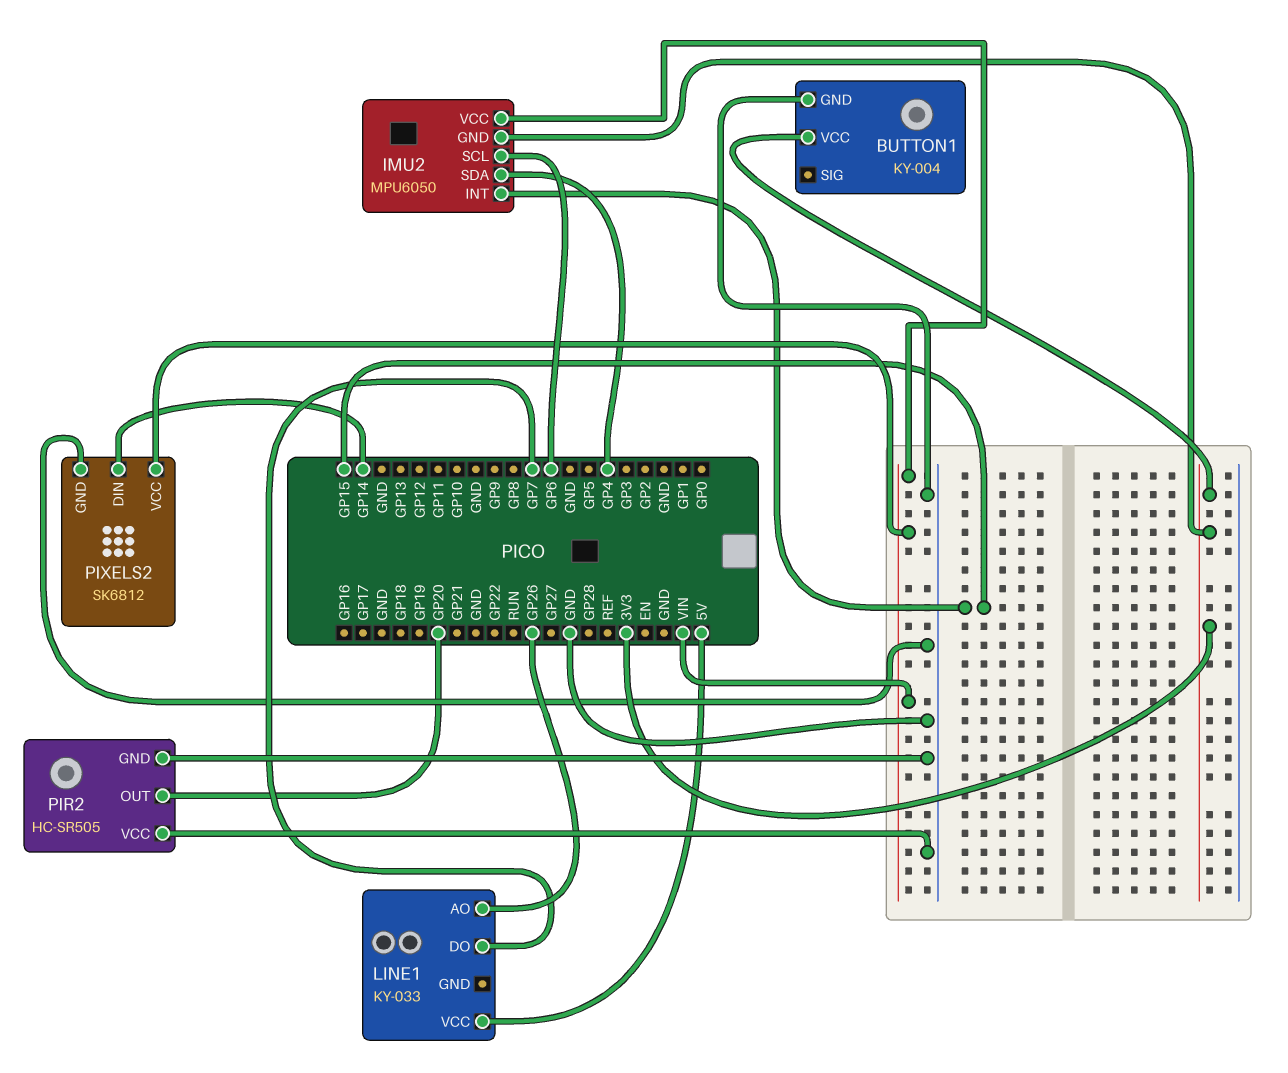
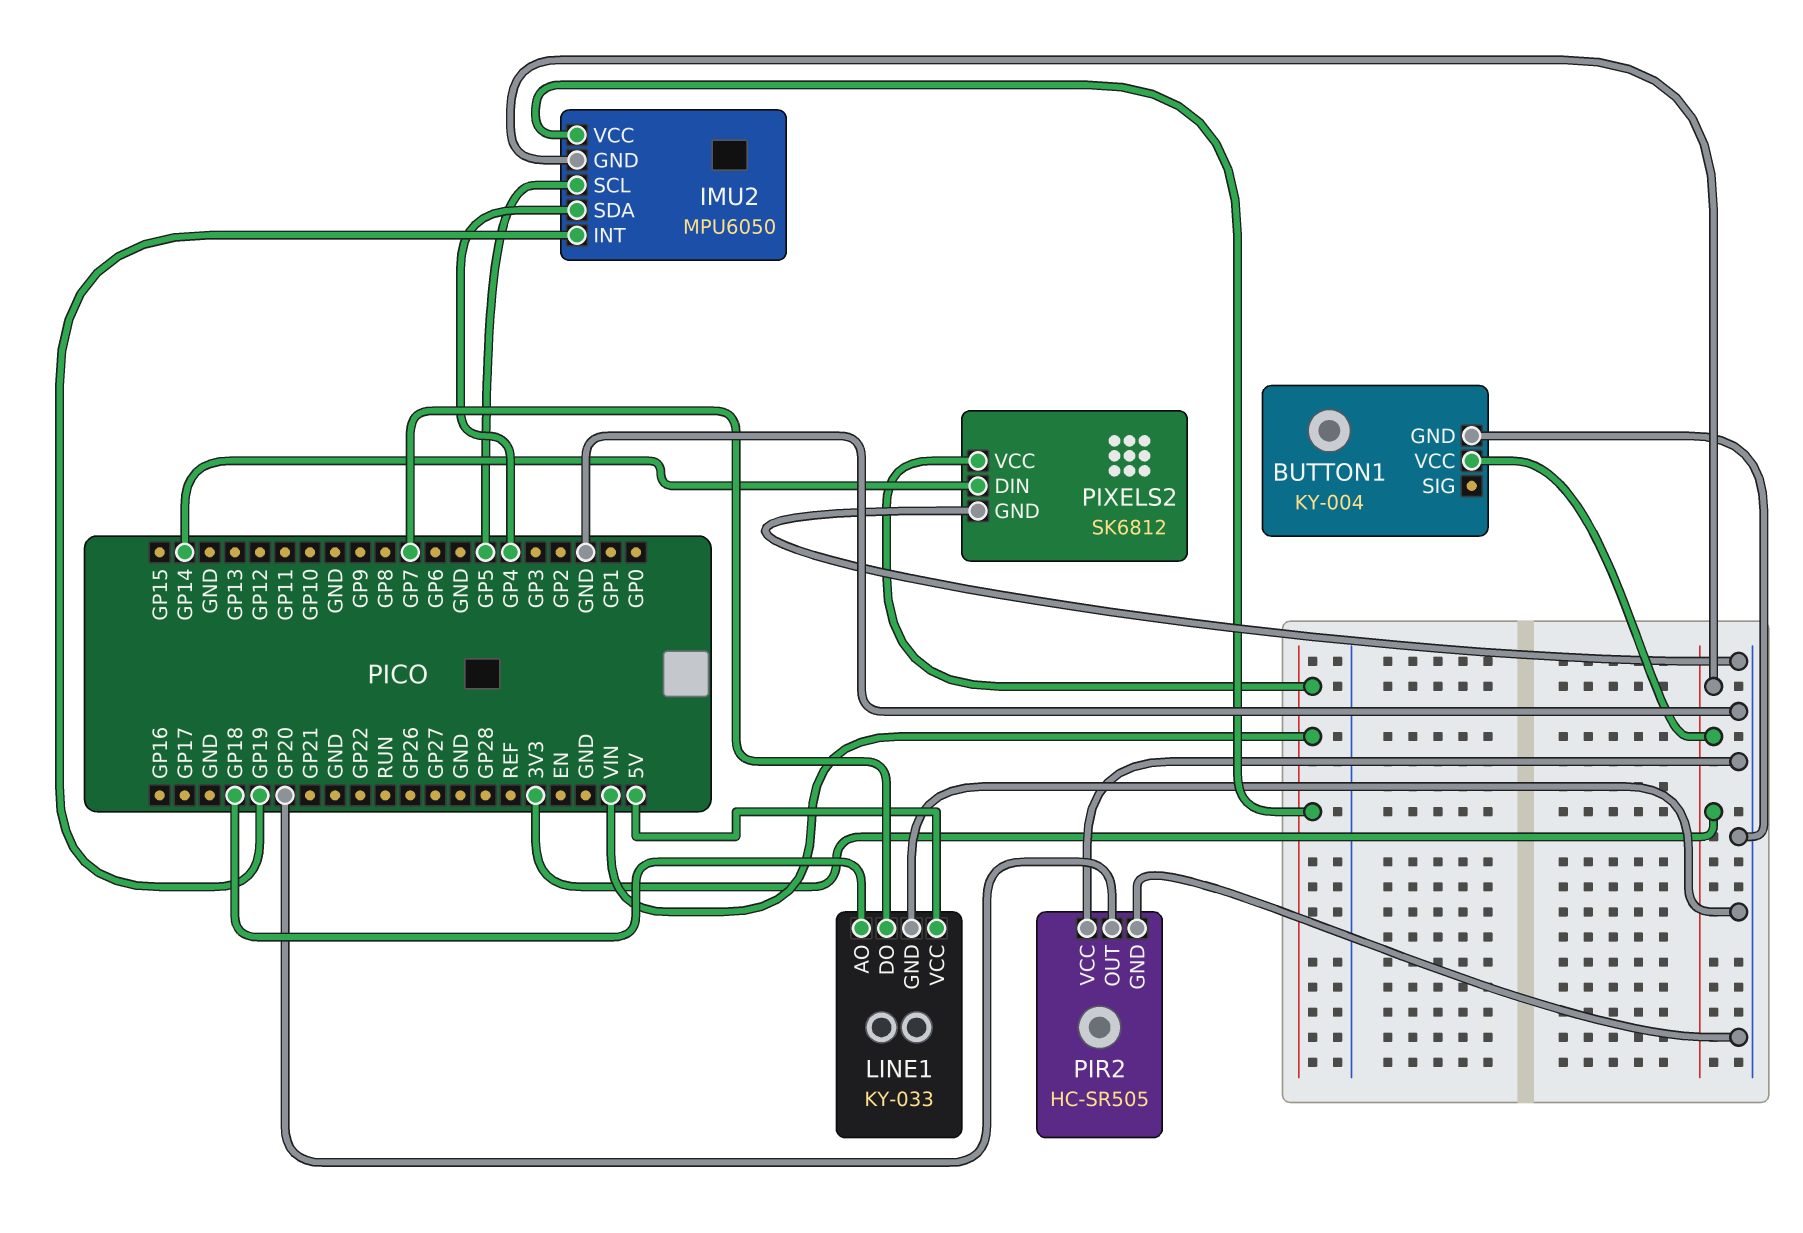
IMU2 pin INT: GP15 -> GP19
IMU2 pin SCL: GP6 -> GP5
LINE1 pin AO: GP26 -> GP18
LINE1 pin GND: none -> GND

